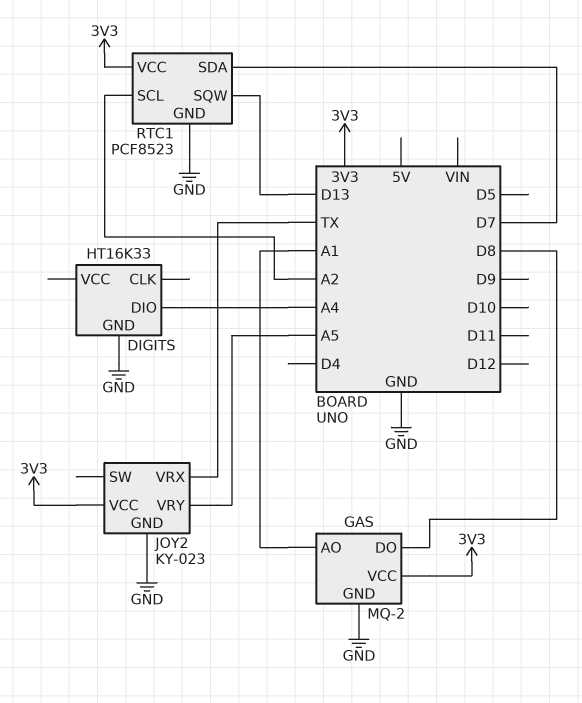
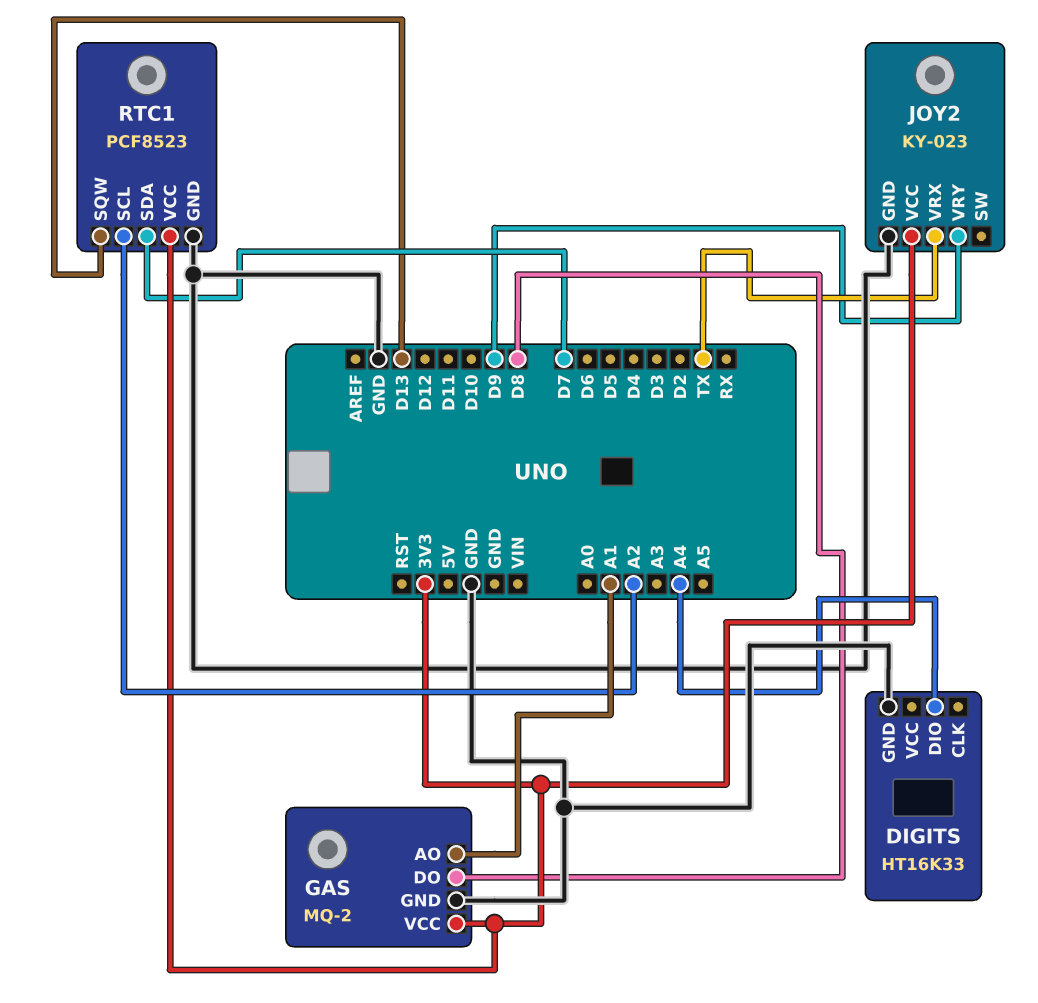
JOY2 pin VRY: A5 -> D9

